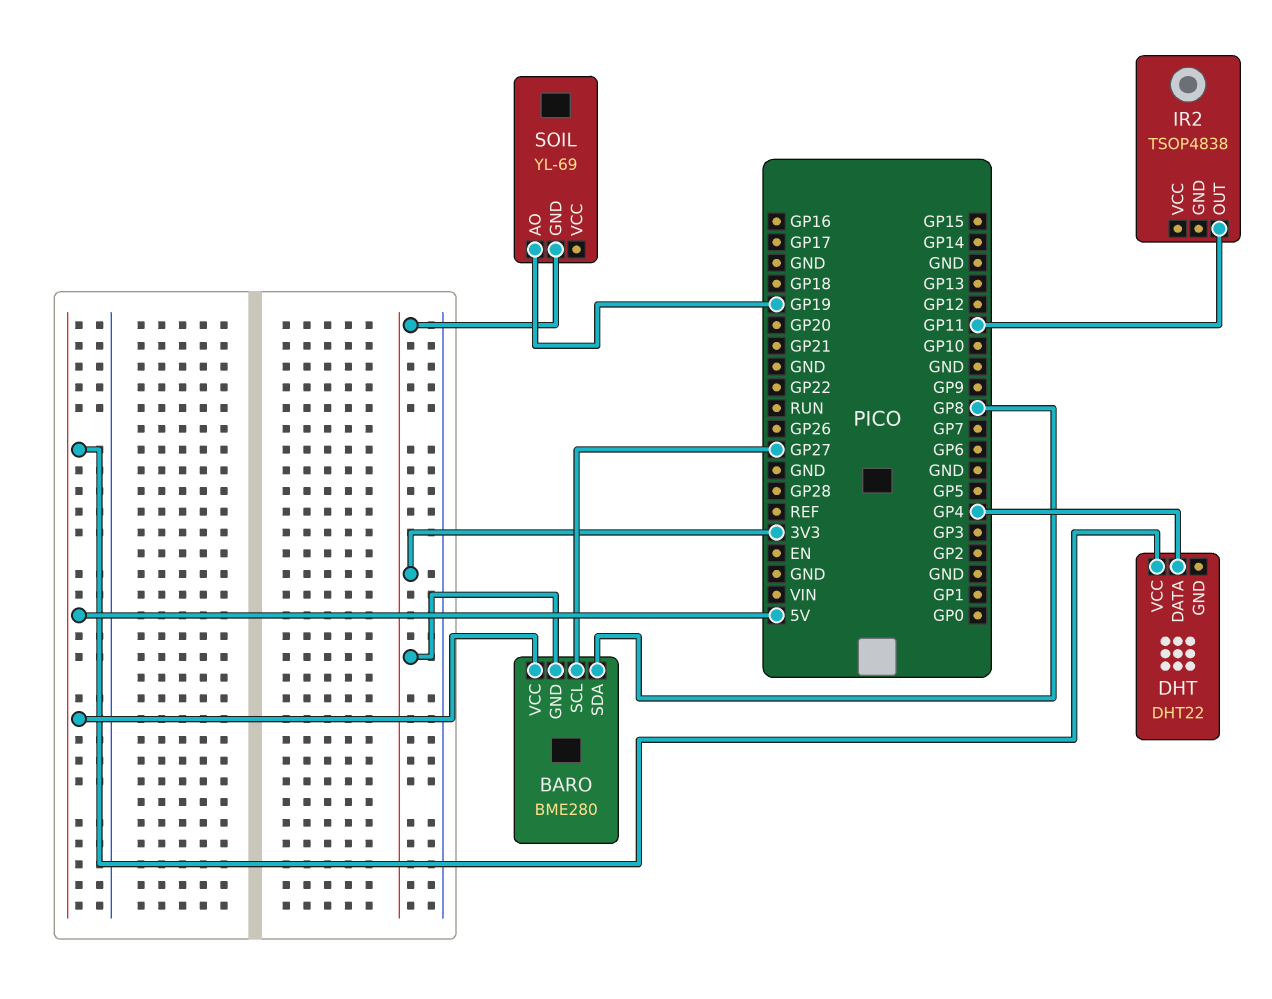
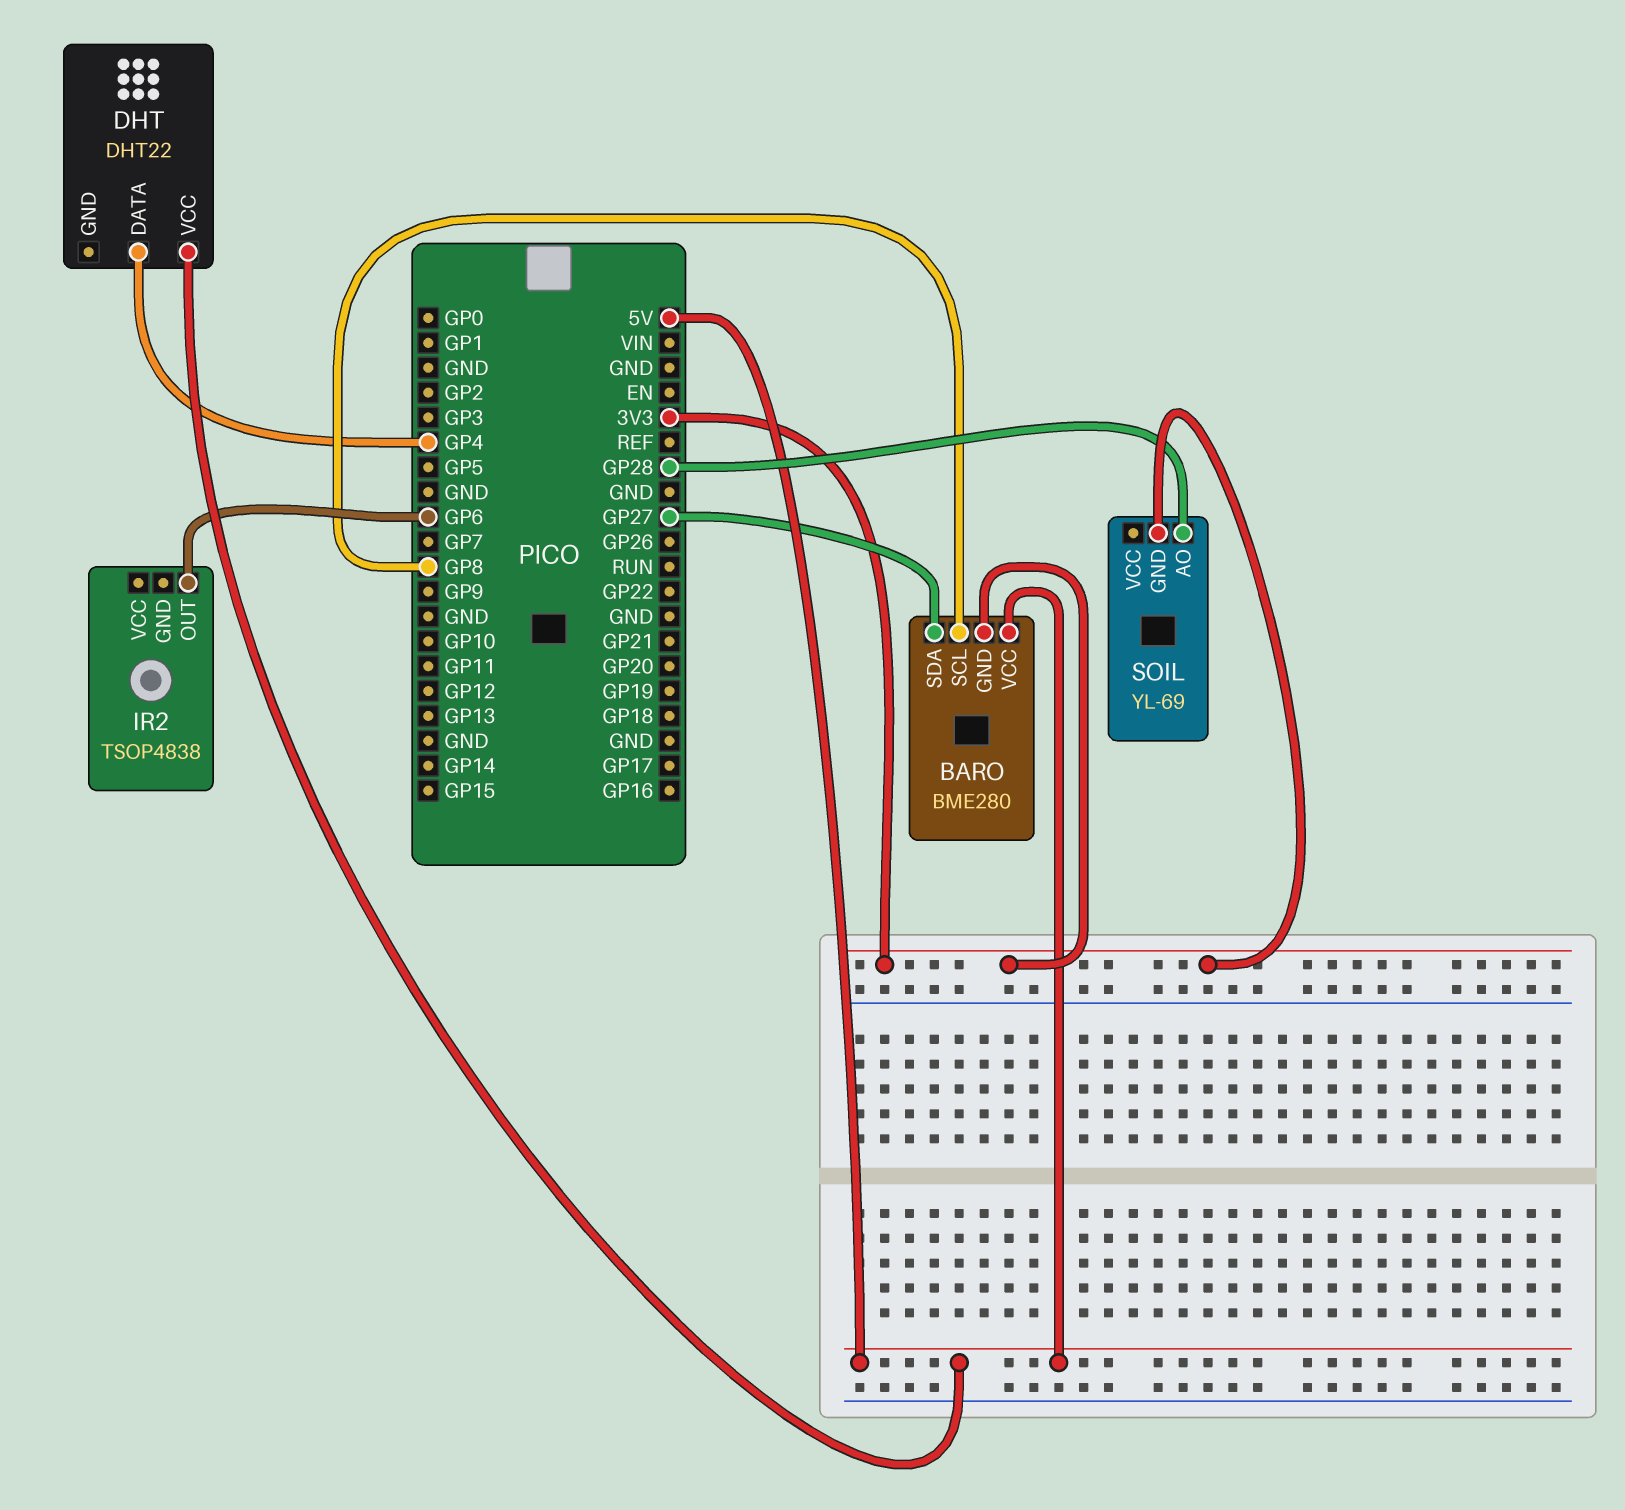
BARO pin SCL: GP27 -> GP8
BARO pin SDA: GP8 -> GP27
IR2 pin OUT: GP11 -> GP6
SOIL pin AO: GP19 -> GP28

